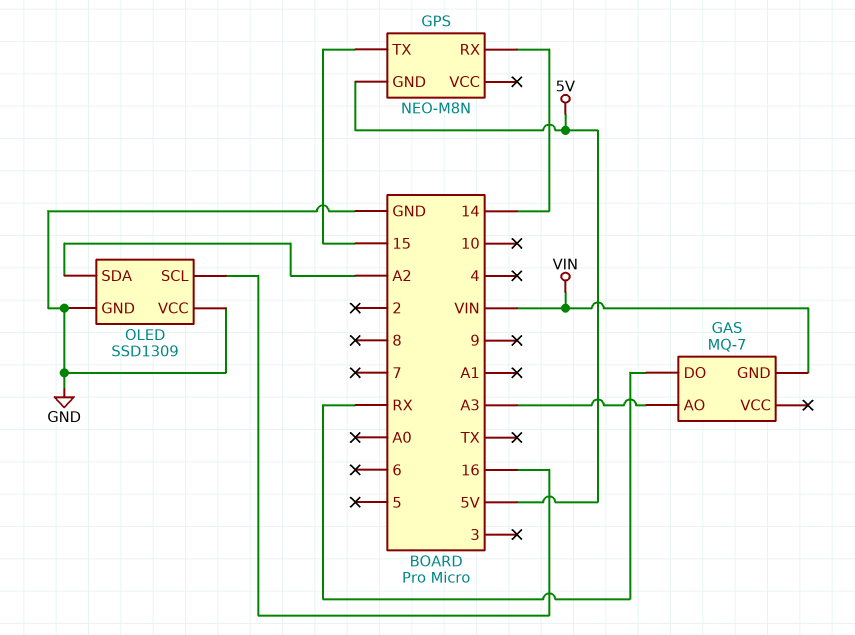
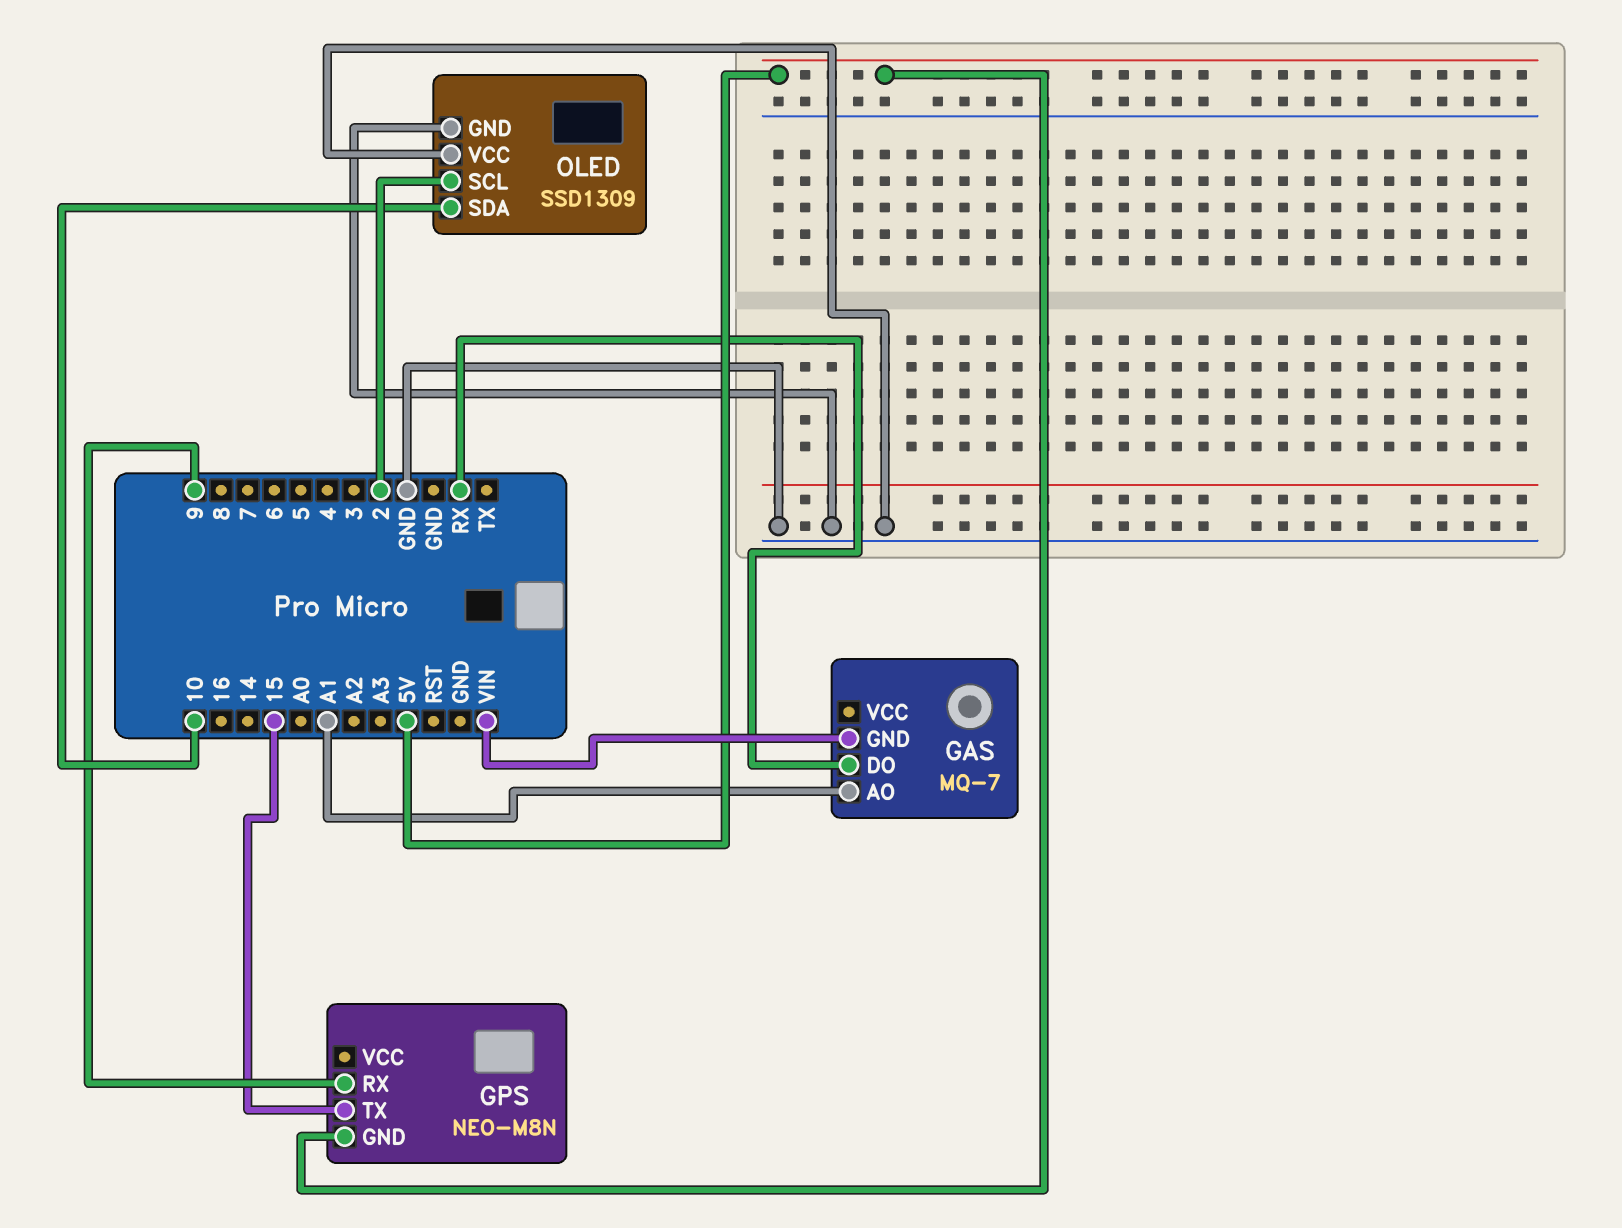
GAS pin AO: A3 -> A1
GPS pin RX: 14 -> 9
OLED pin SCL: 16 -> 2
OLED pin SDA: A2 -> 10

